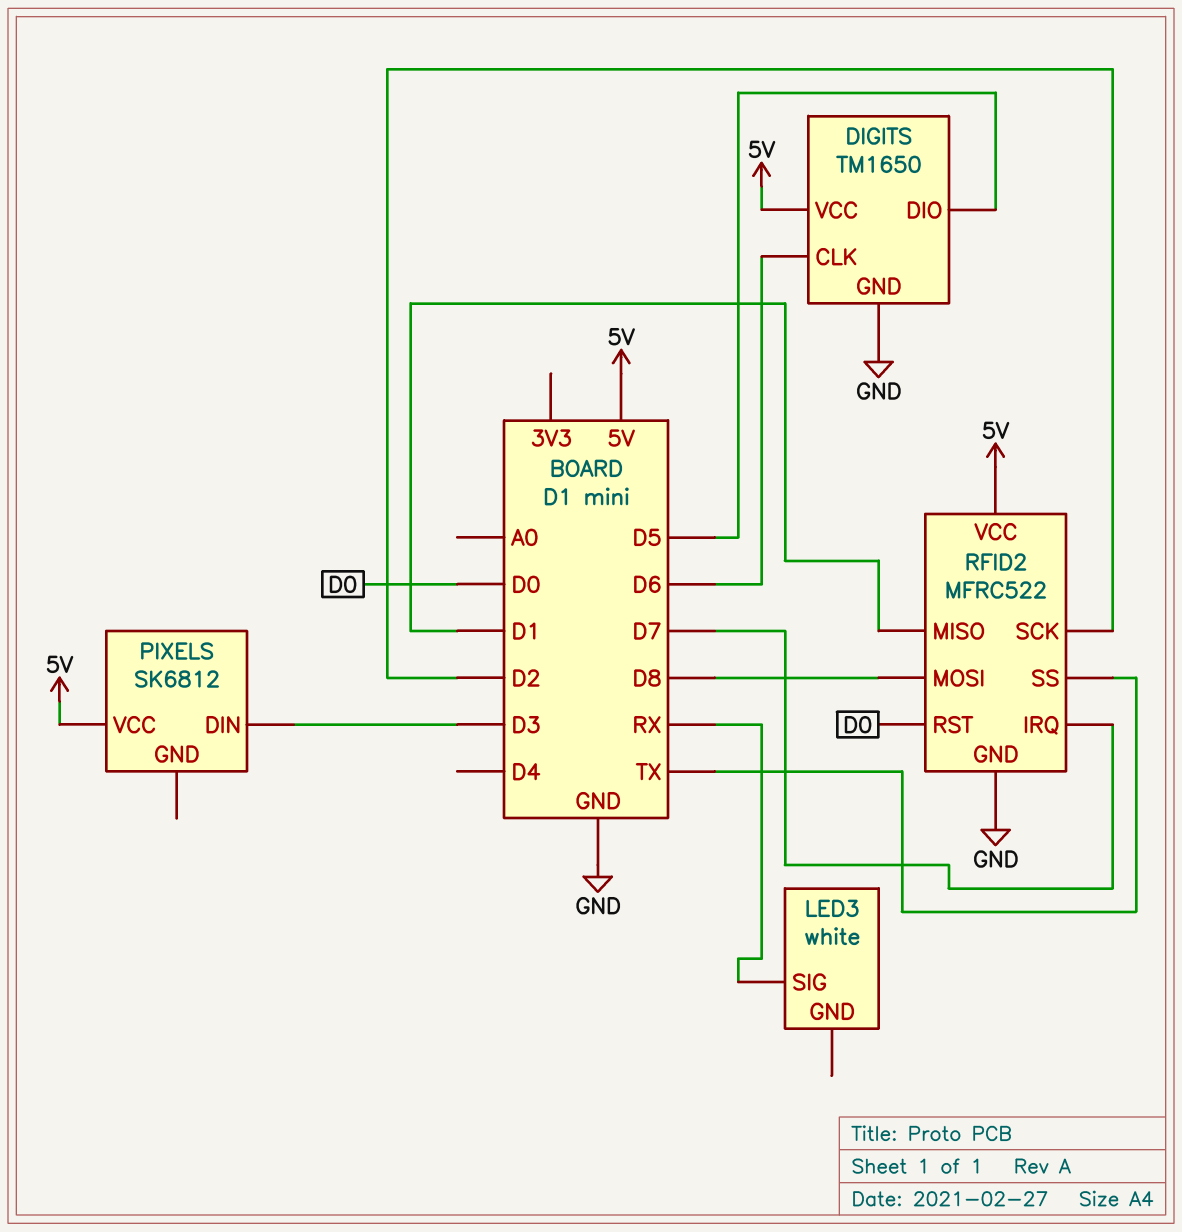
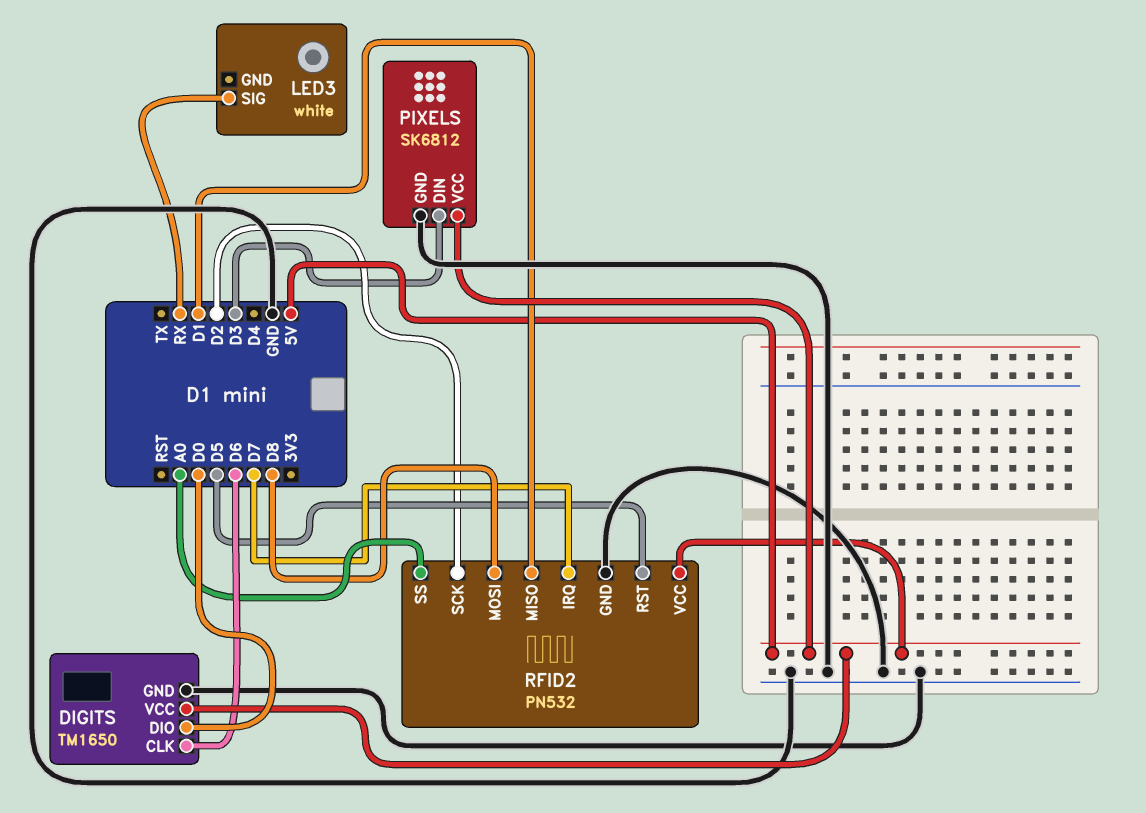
DIGITS pin DIO: D5 -> D0
PIXELS pin GND: none -> GND
RFID2: MFRC522 -> PN532
RFID2 pin RST: D0 -> D5
RFID2 pin SS: TX -> A0

